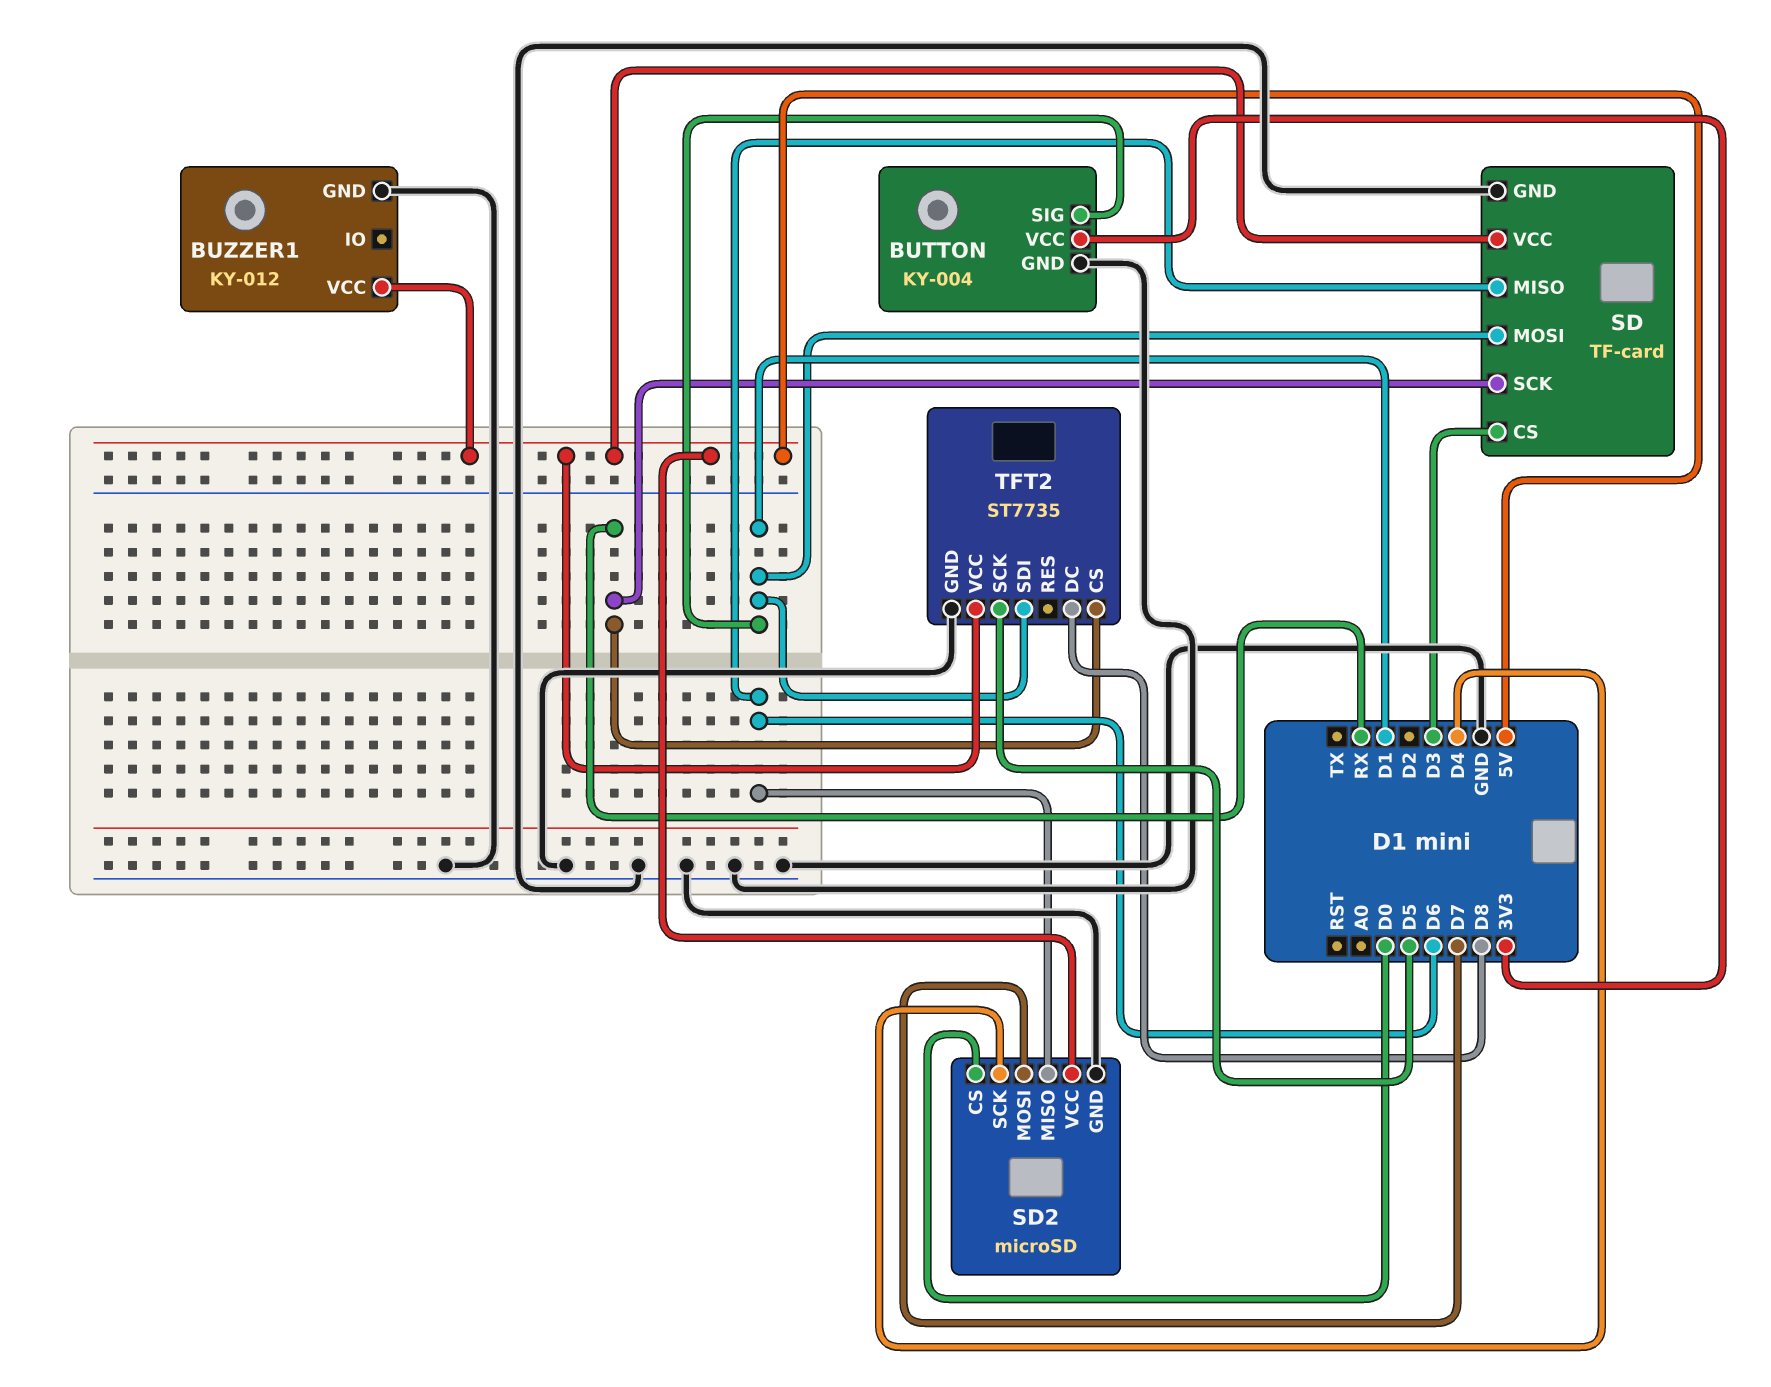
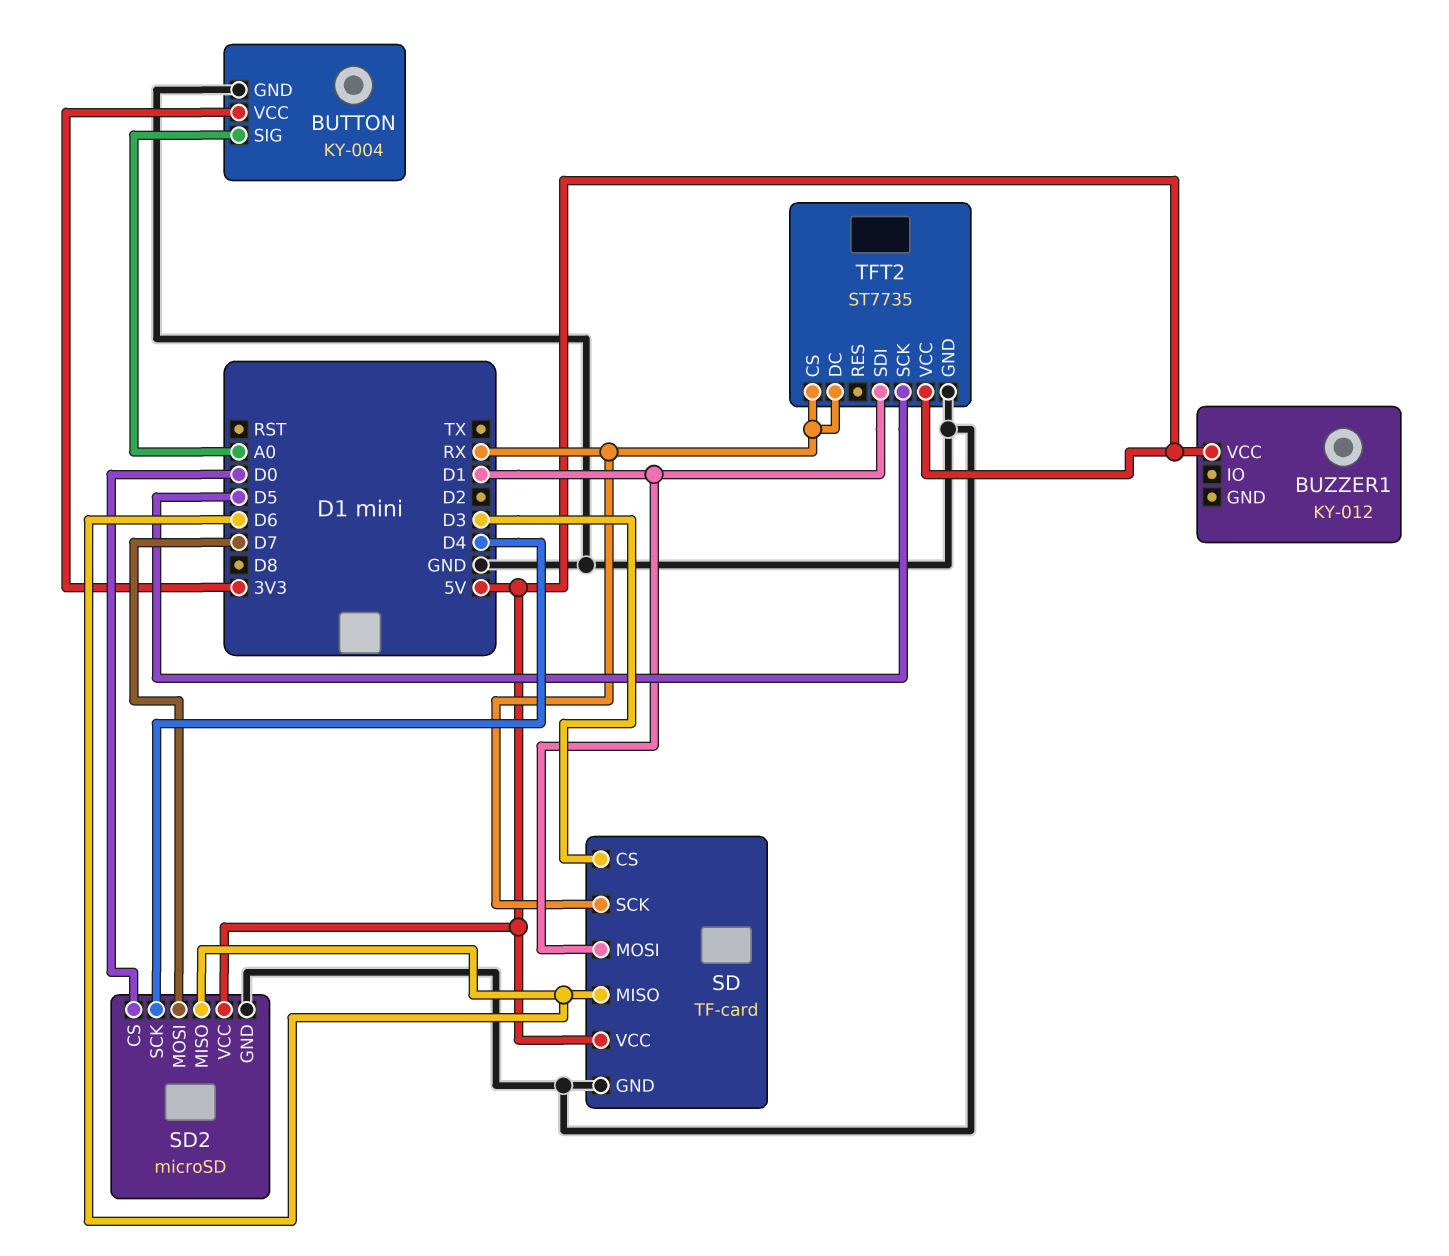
BUTTON pin SIG: D1 -> A0
BUZZER1 pin GND: GND -> none
TFT2 pin DC: D8 -> RX

